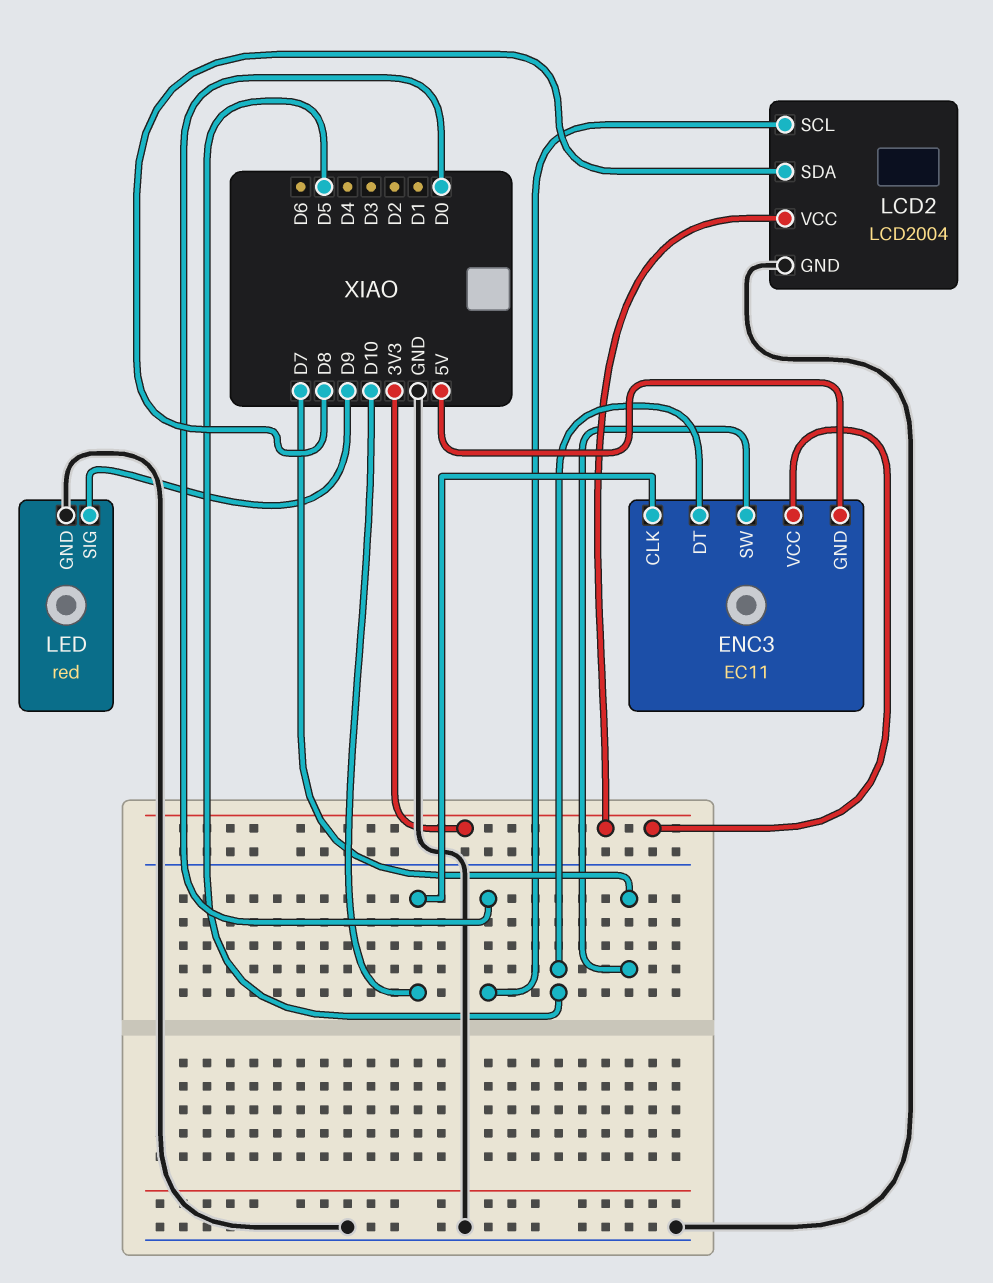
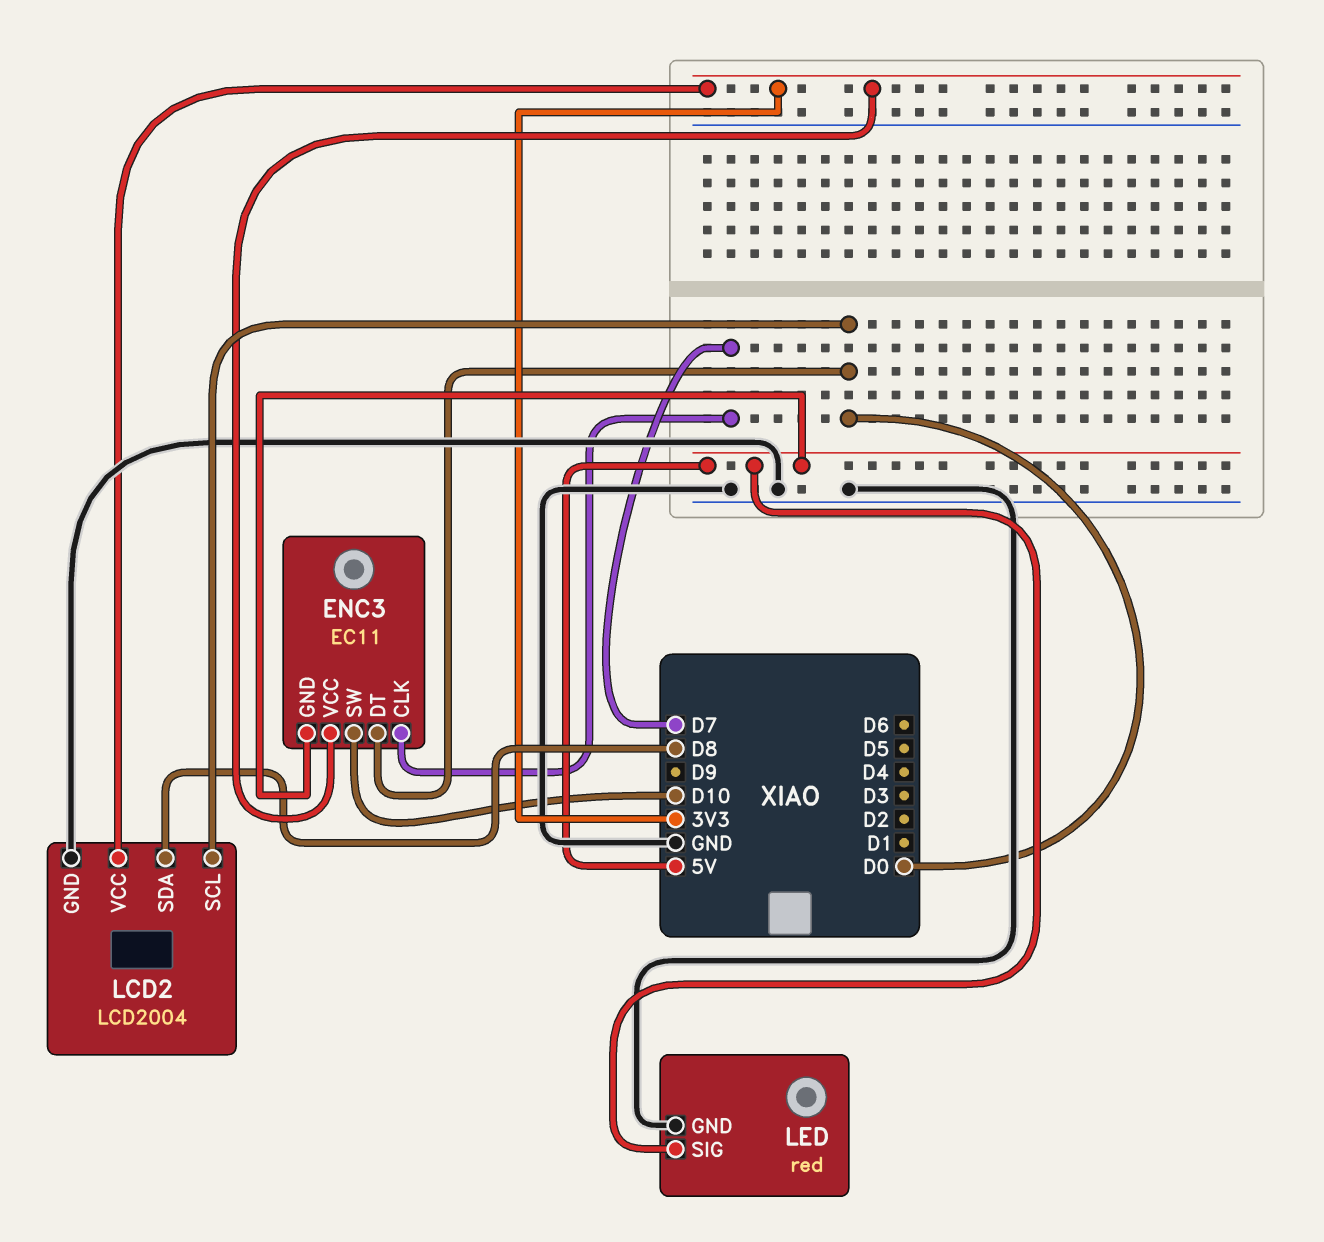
ENC3 pin CLK: D10 -> D7
ENC3 pin DT: D5 -> D0
ENC3 pin SW: D7 -> D10
LED pin SIG: D9 -> 5V

